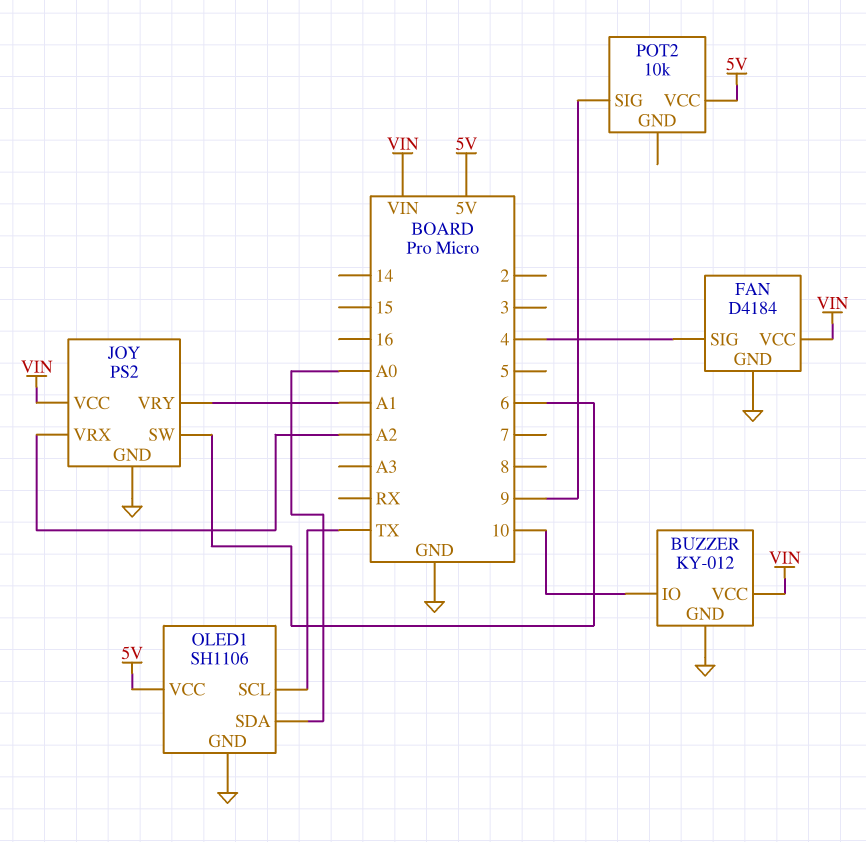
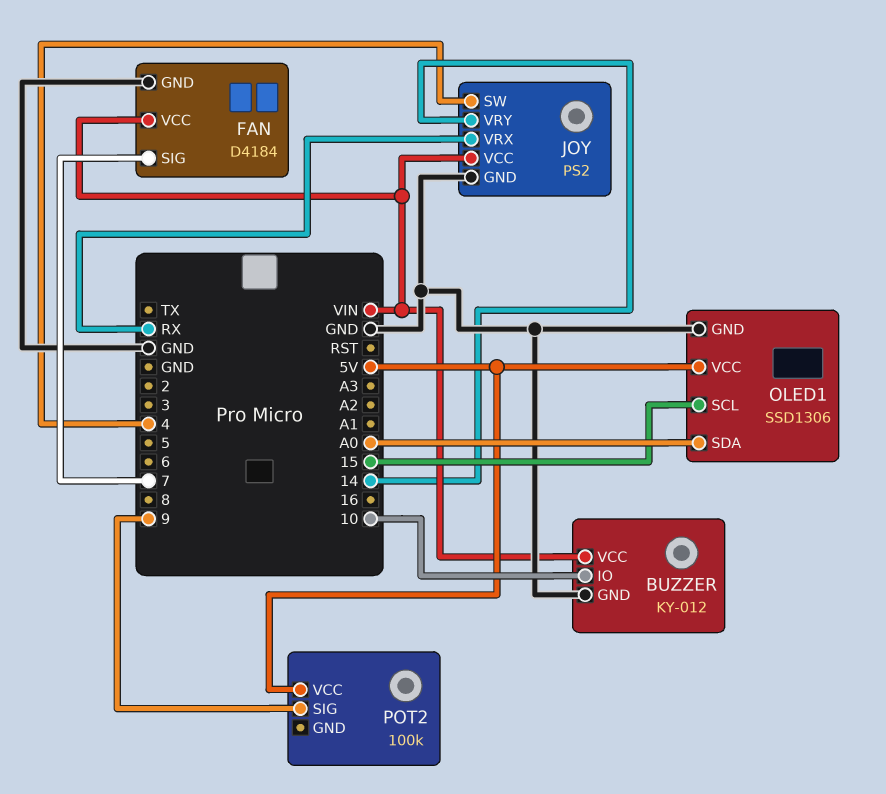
FAN pin SIG: 4 -> 7
JOY pin SW: 6 -> 4
JOY pin VRX: A2 -> RX
JOY pin VRY: A1 -> 14
OLED1: SH1106 -> SSD1306
OLED1 pin SCL: TX -> 15
POT2: 10k -> 100k

